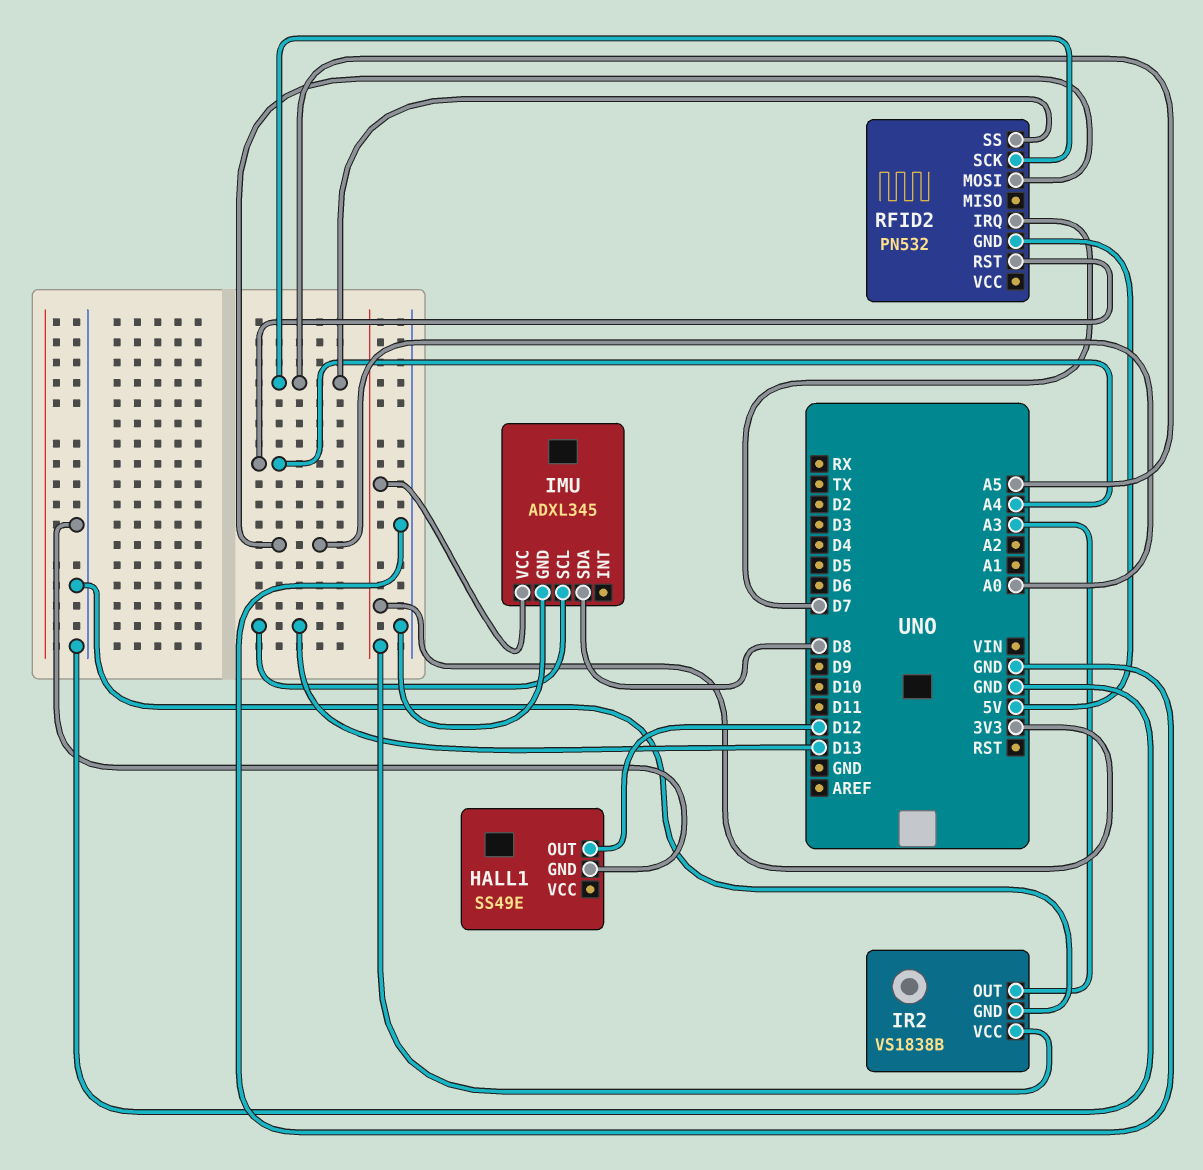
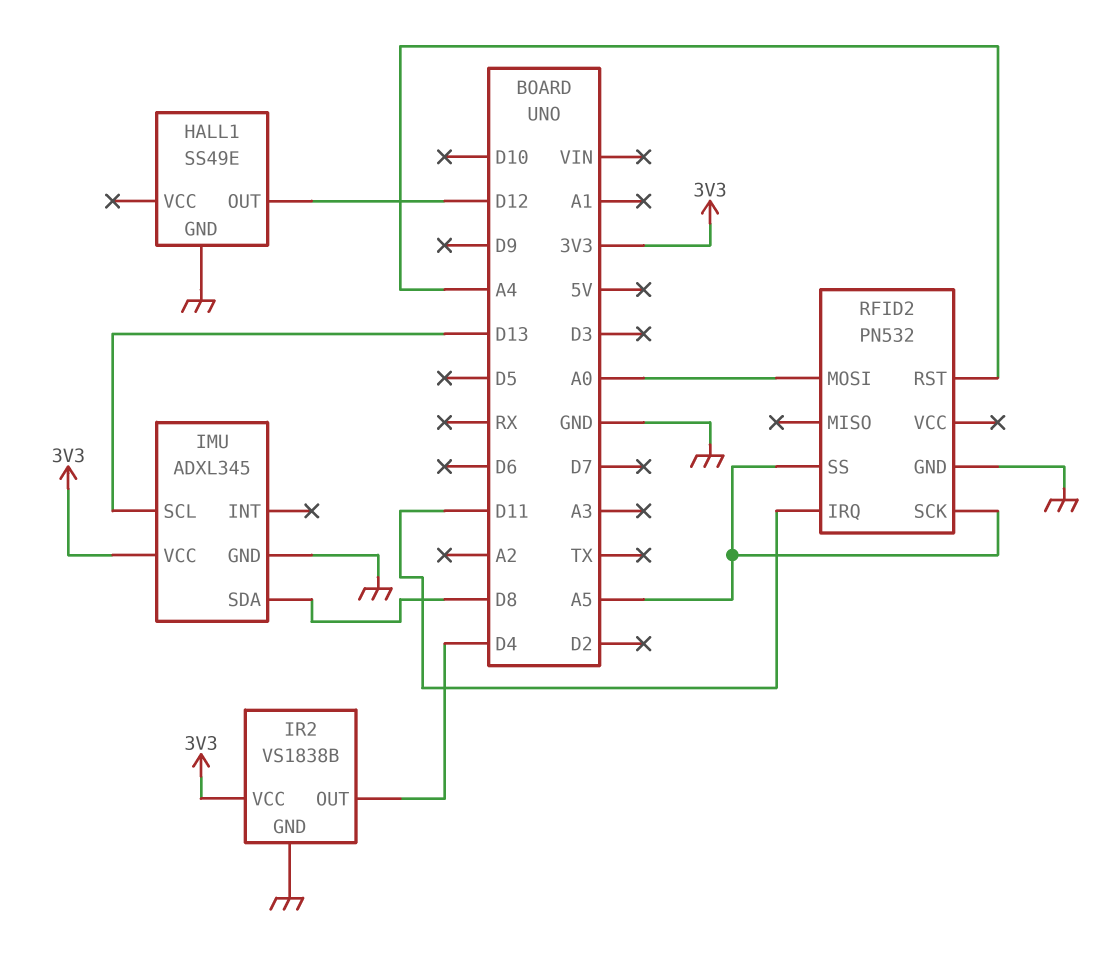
IR2 pin OUT: A3 -> D4
RFID2 pin GND: 5V -> GND
RFID2 pin IRQ: D7 -> D11

